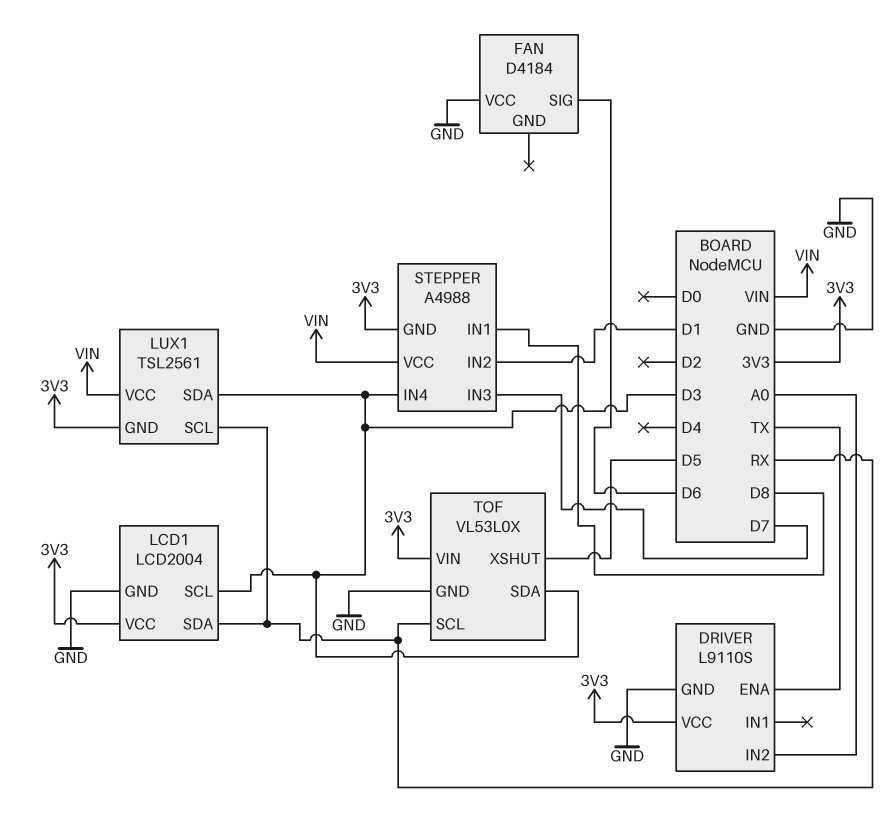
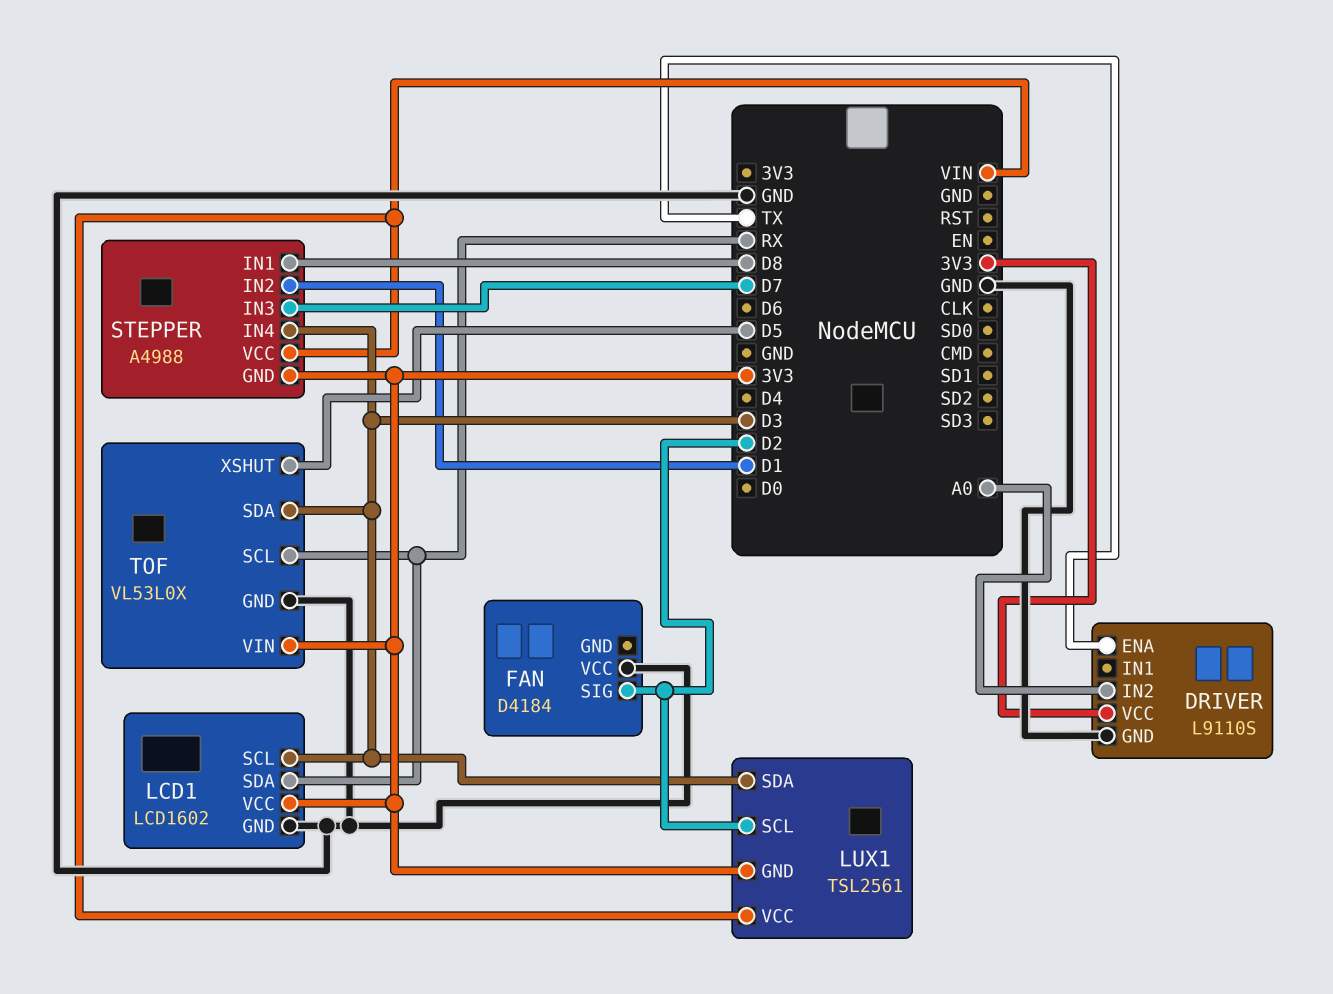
FAN pin SIG: D6 -> D2
LCD1: LCD2004 -> LCD1602
LUX1 pin SCL: RX -> D2

